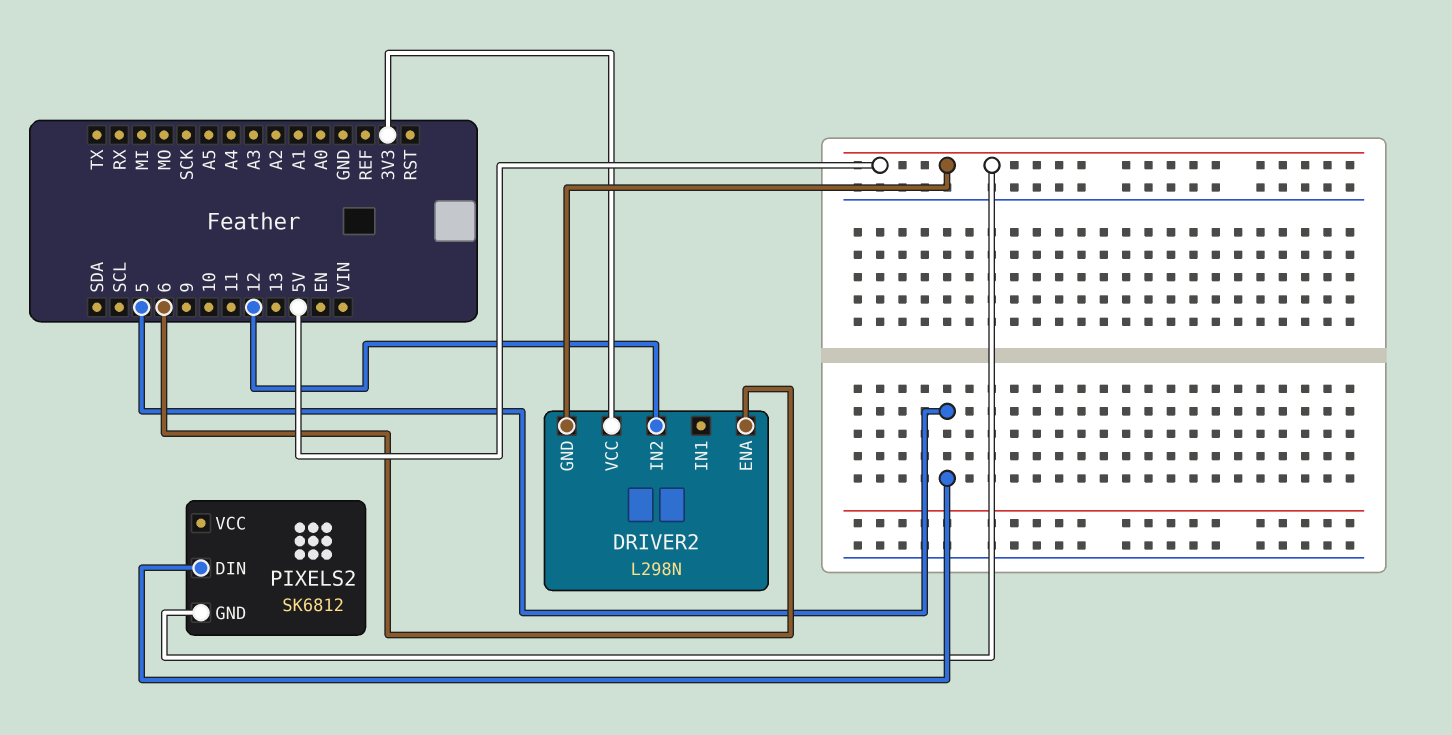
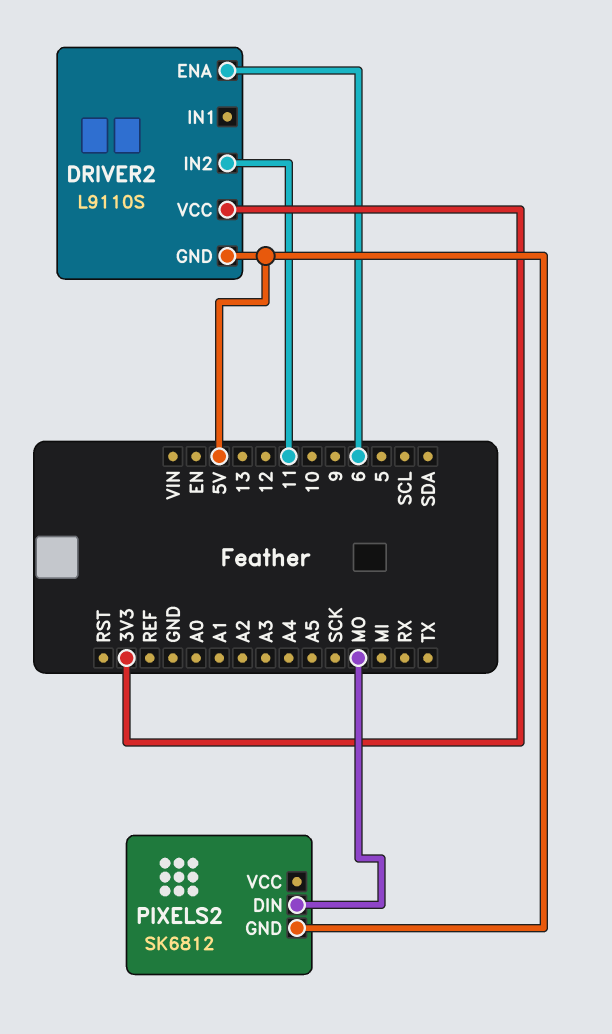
DRIVER2: L298N -> L9110S
DRIVER2 pin IN2: 12 -> 11
PIXELS2 pin DIN: 5 -> MO

